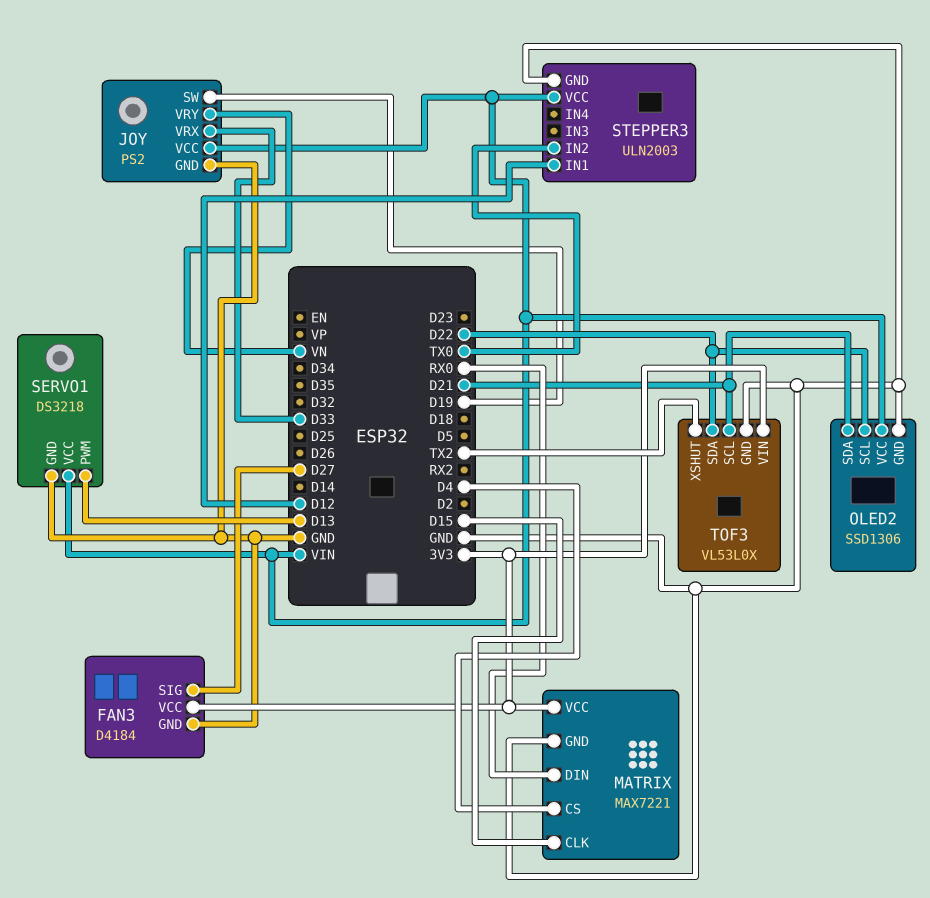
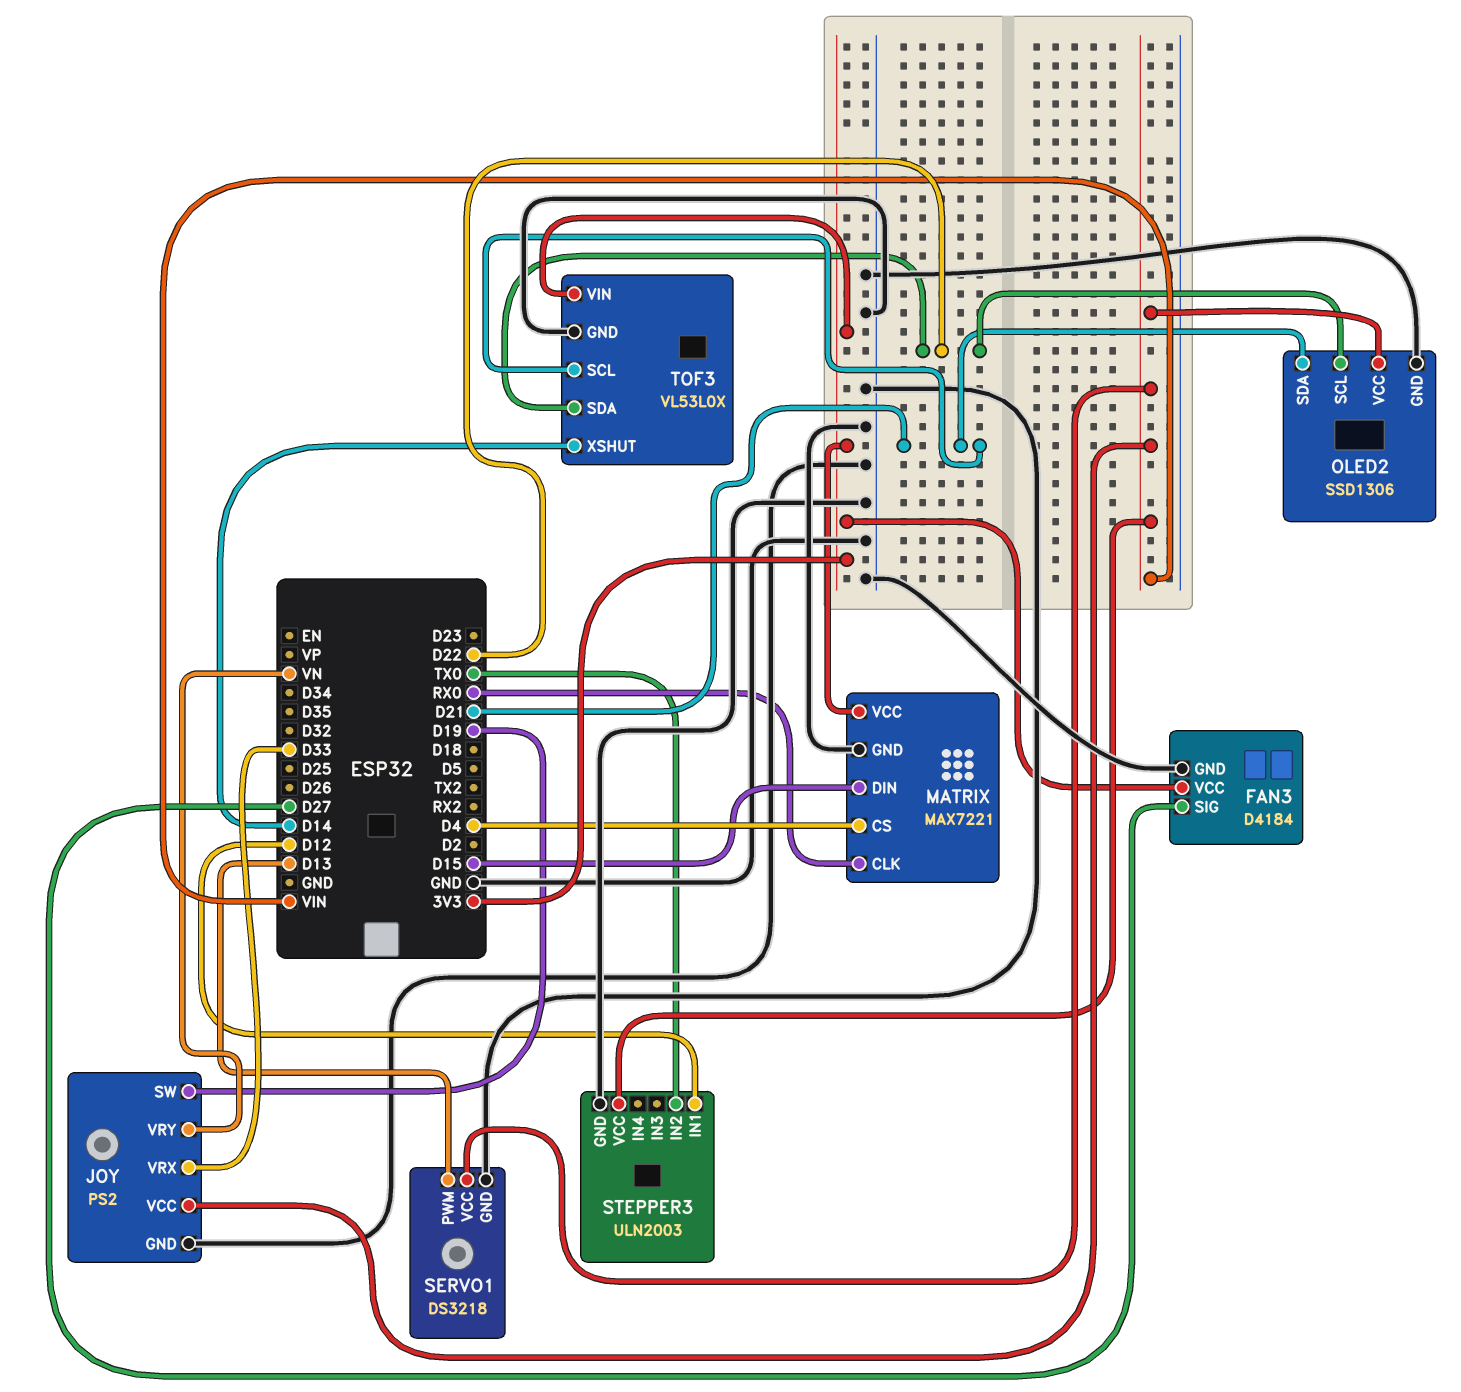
MATRIX pin CLK: D15 -> RX0
MATRIX pin DIN: RX0 -> D15
TOF3 pin XSHUT: TX2 -> D14

